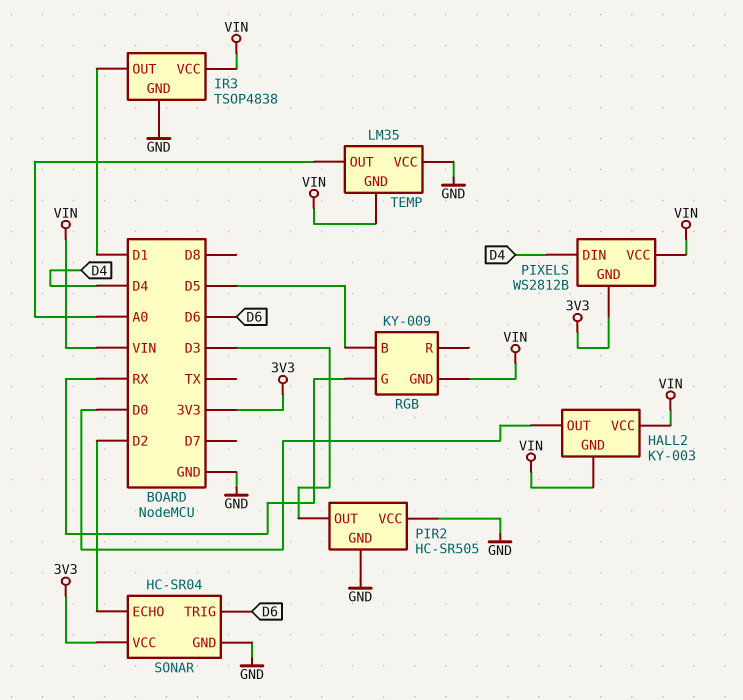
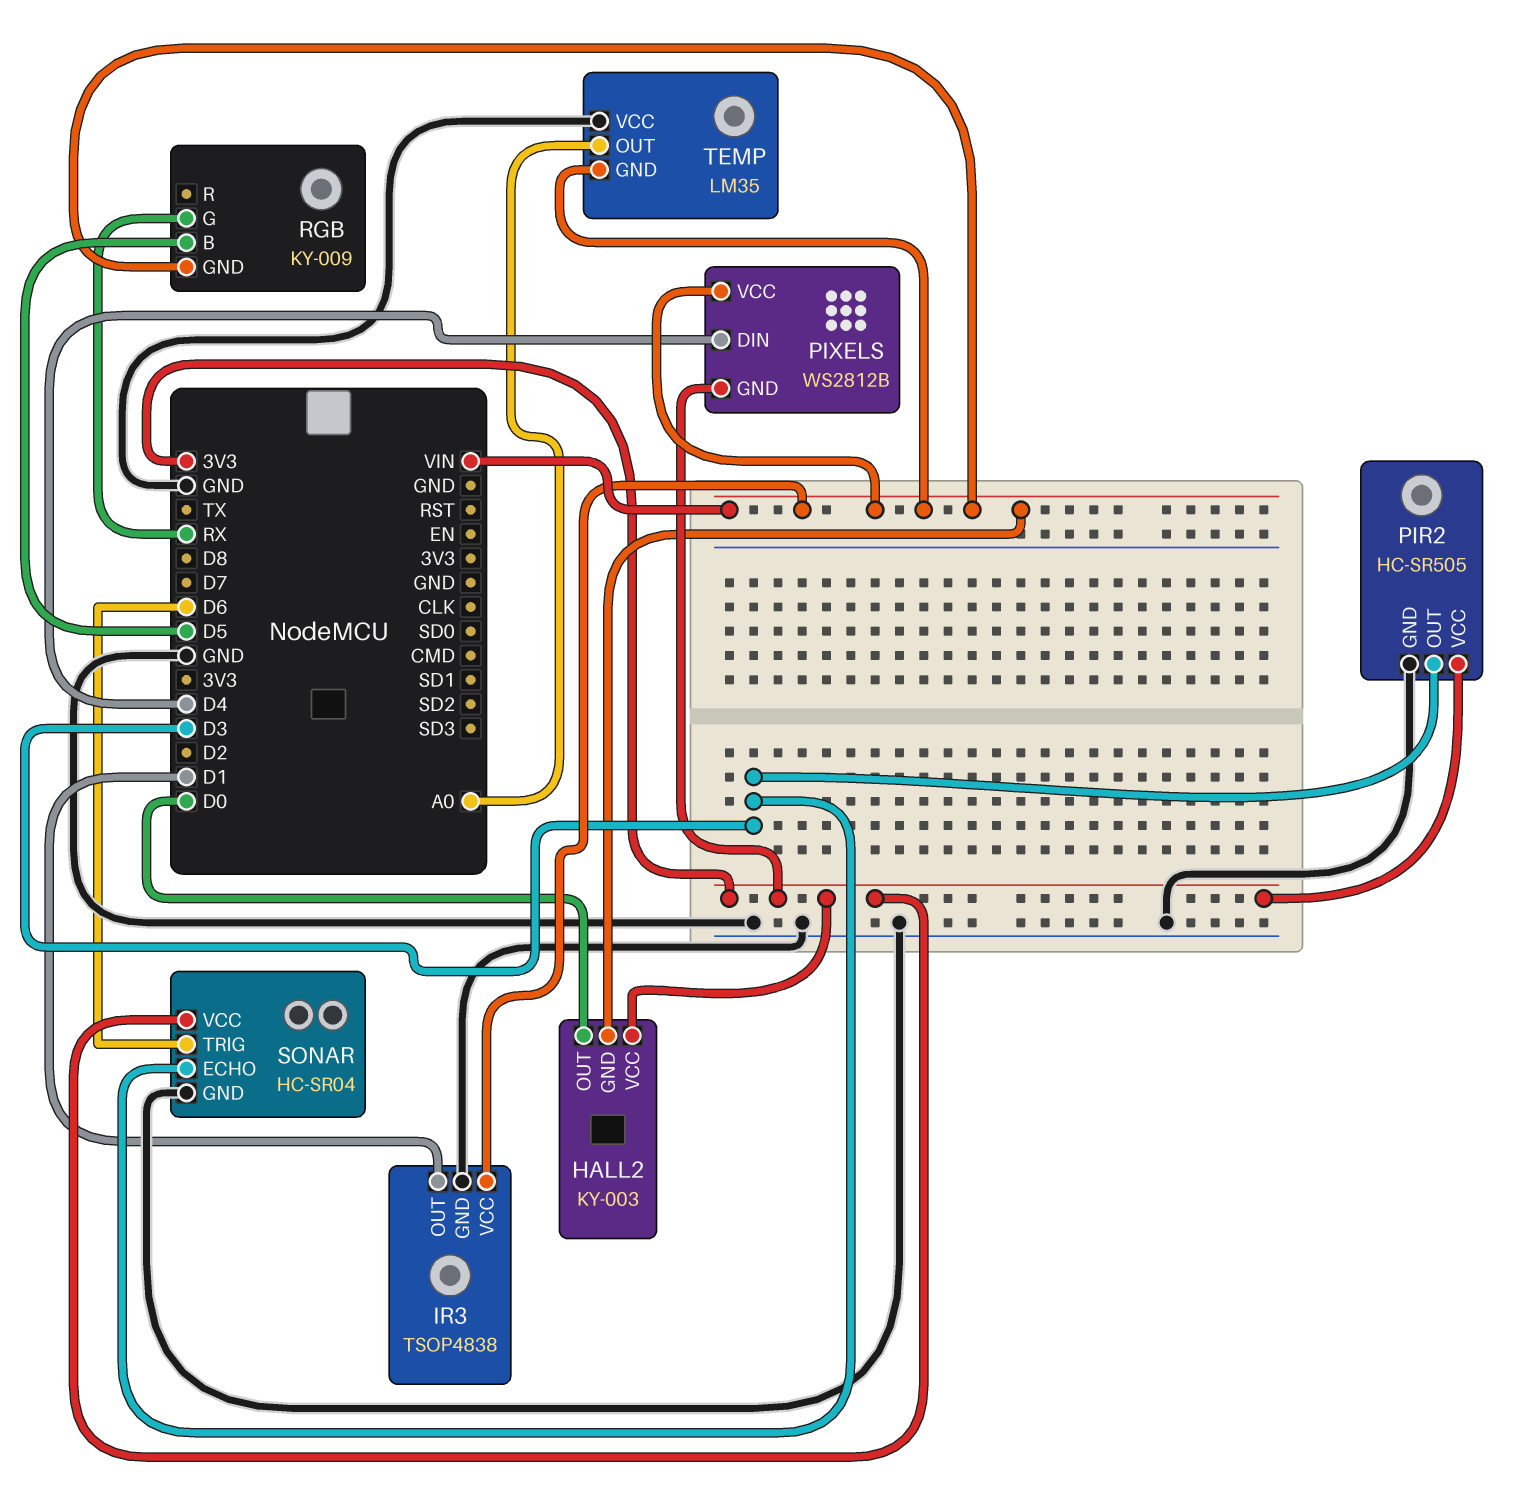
HALL2 pin VCC: VIN -> 3V3
PIR2 pin VCC: GND -> 3V3
SONAR pin ECHO: D2 -> D3

